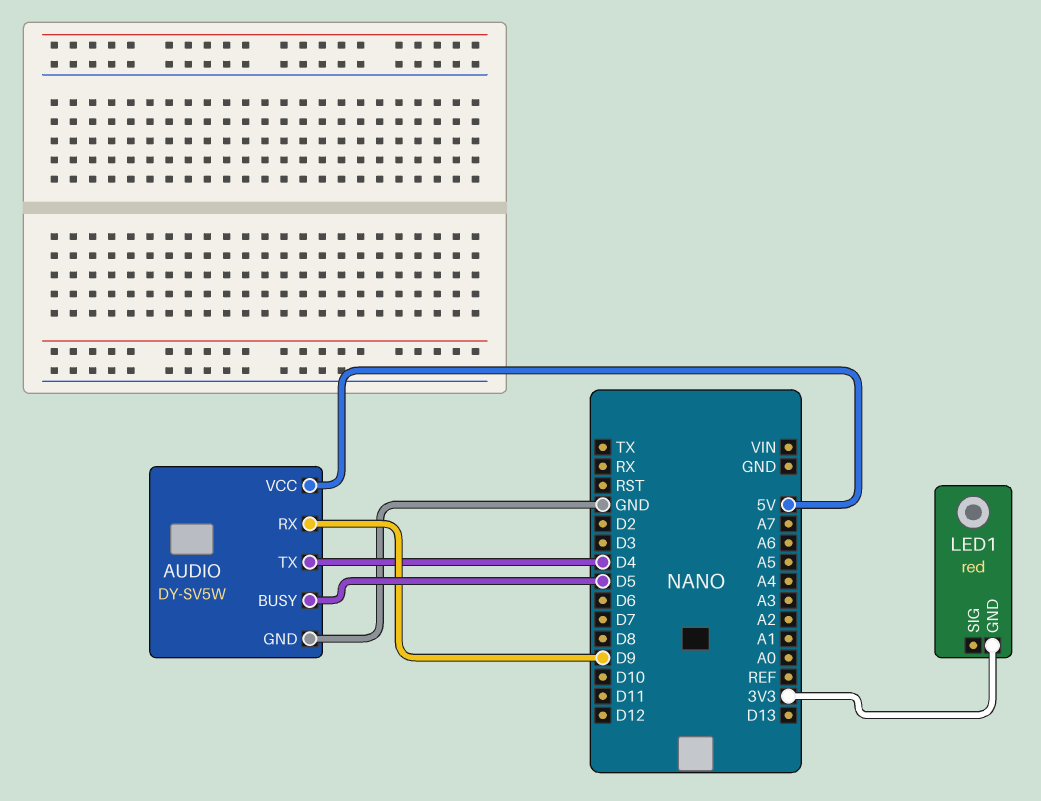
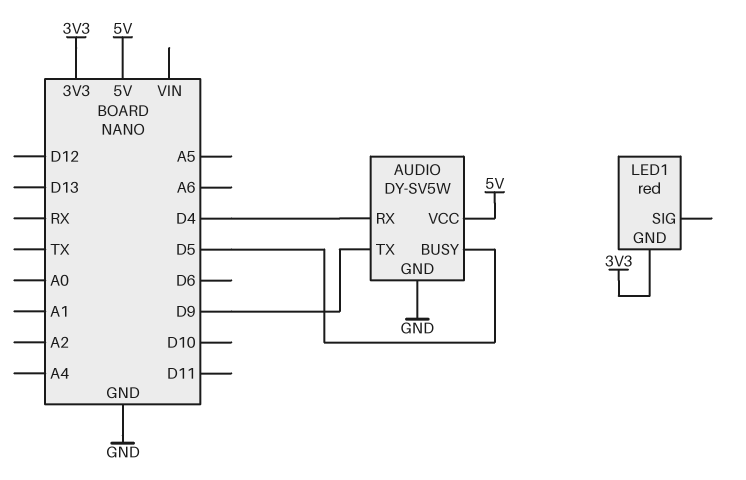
AUDIO pin RX: D9 -> D4
AUDIO pin TX: D4 -> D9

